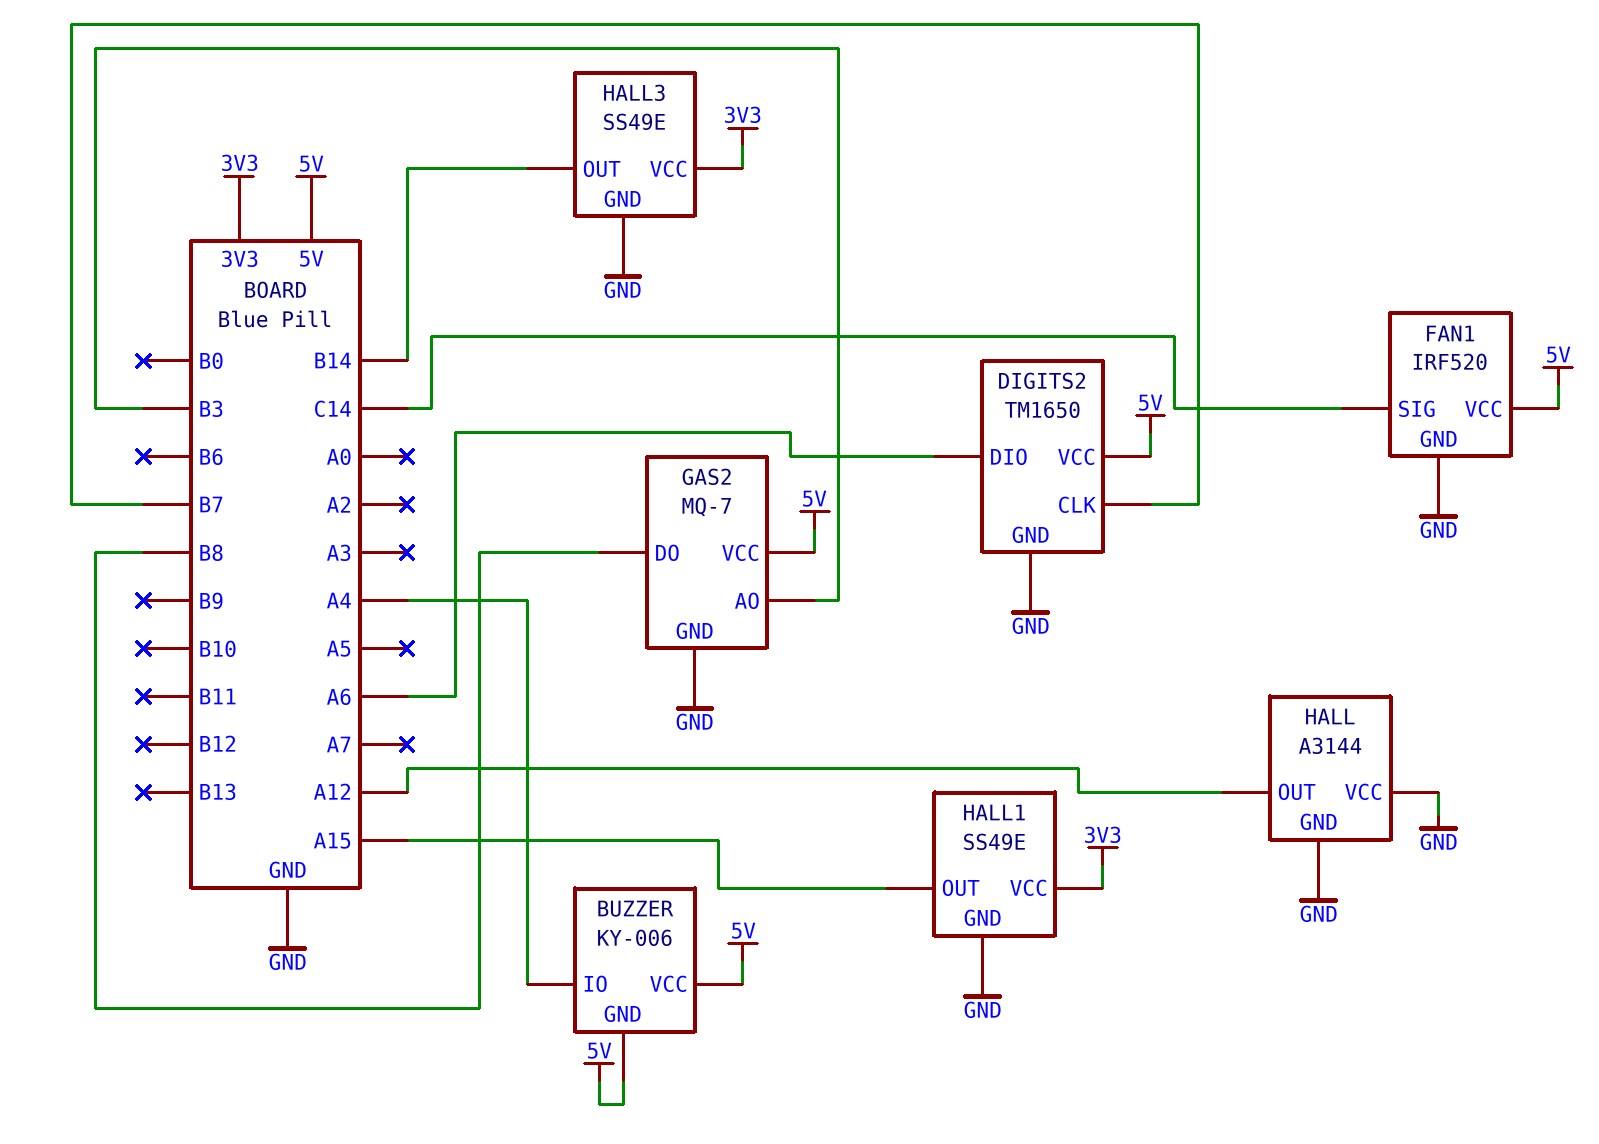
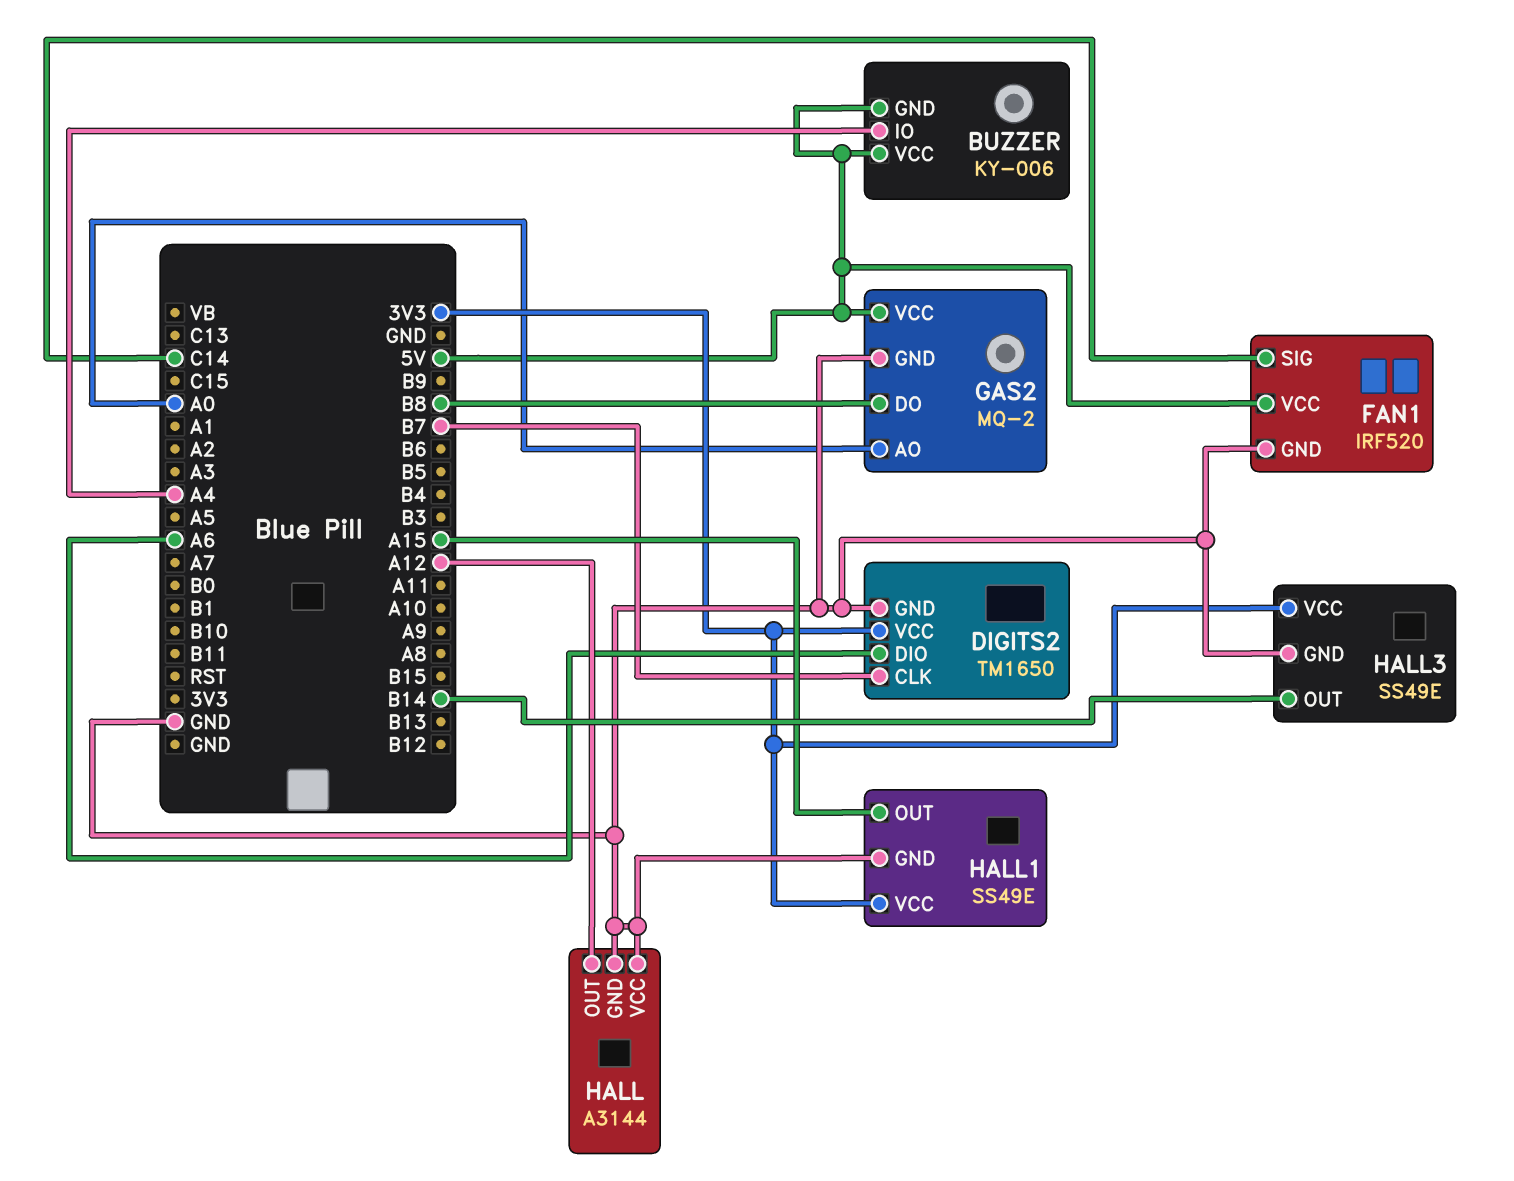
DIGITS2 pin VCC: 5V -> 3V3
GAS2: MQ-7 -> MQ-2
GAS2 pin AO: B3 -> A0

